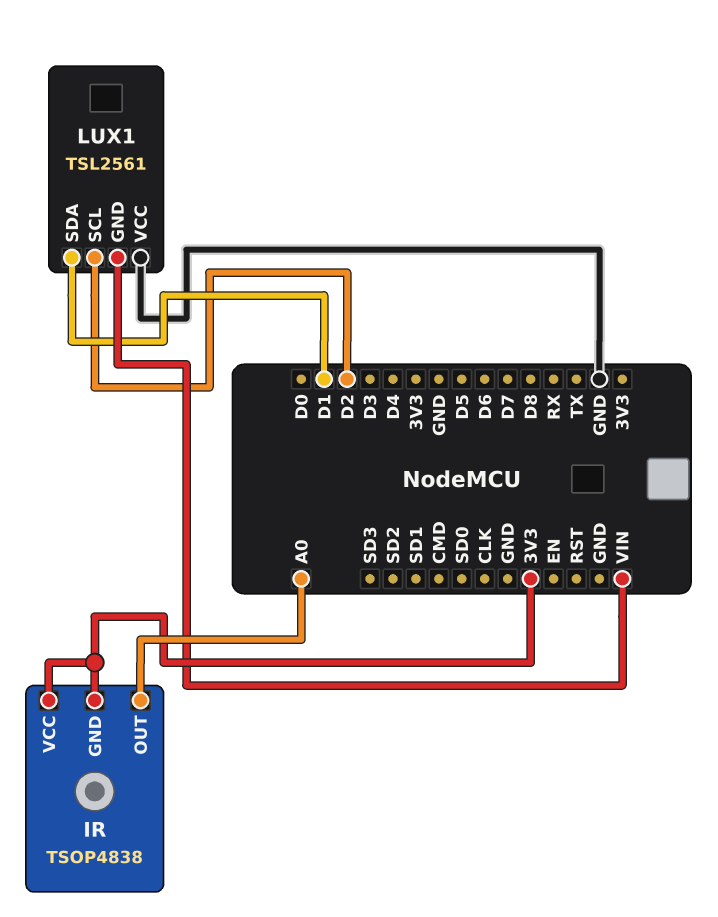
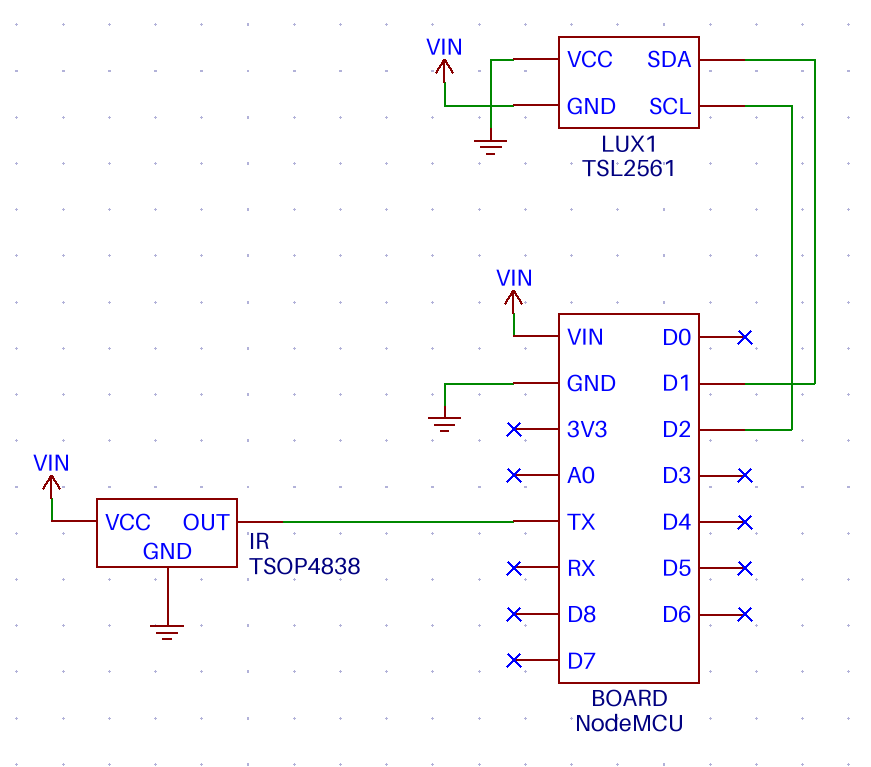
IR pin GND: 3V3 -> GND
IR pin OUT: A0 -> TX
IR pin VCC: 3V3 -> VIN

